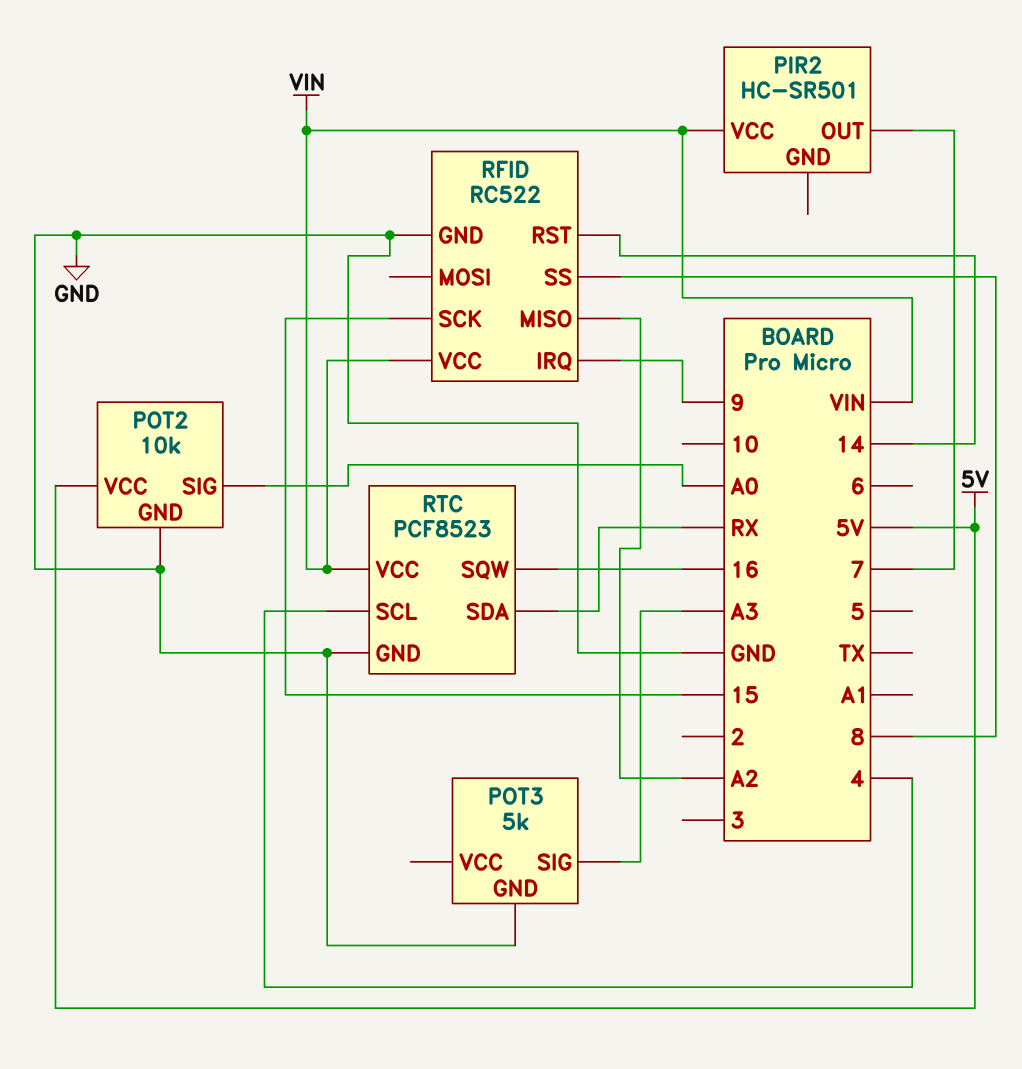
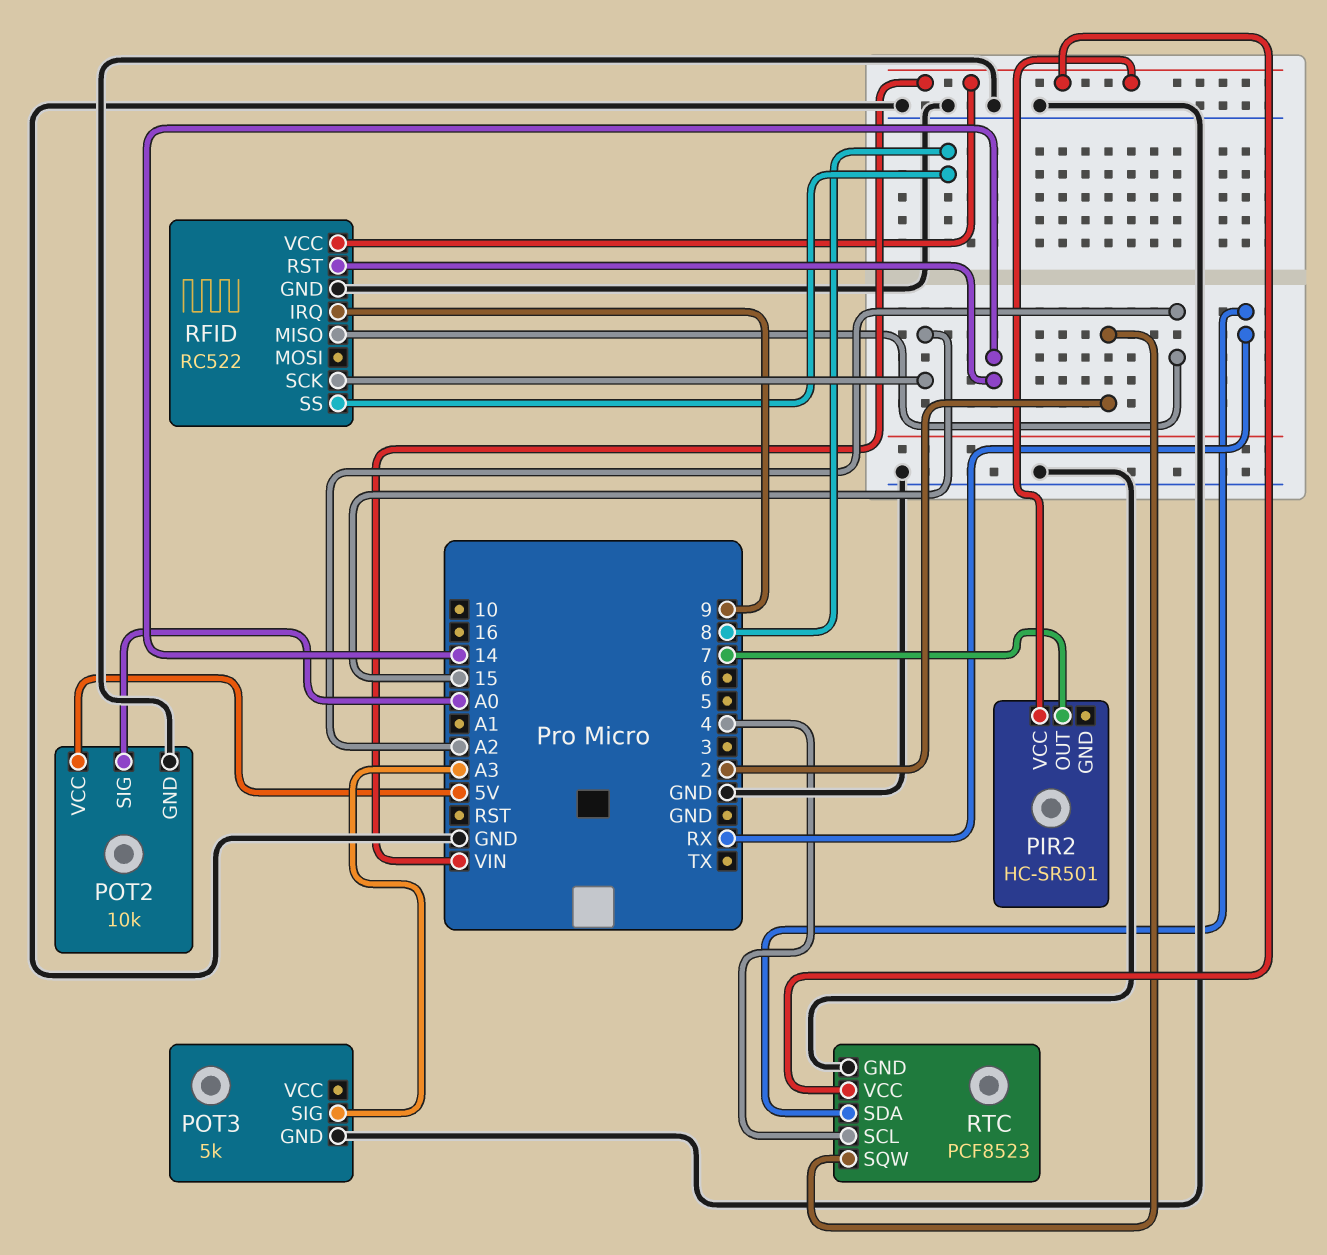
RTC pin SQW: 16 -> 2

